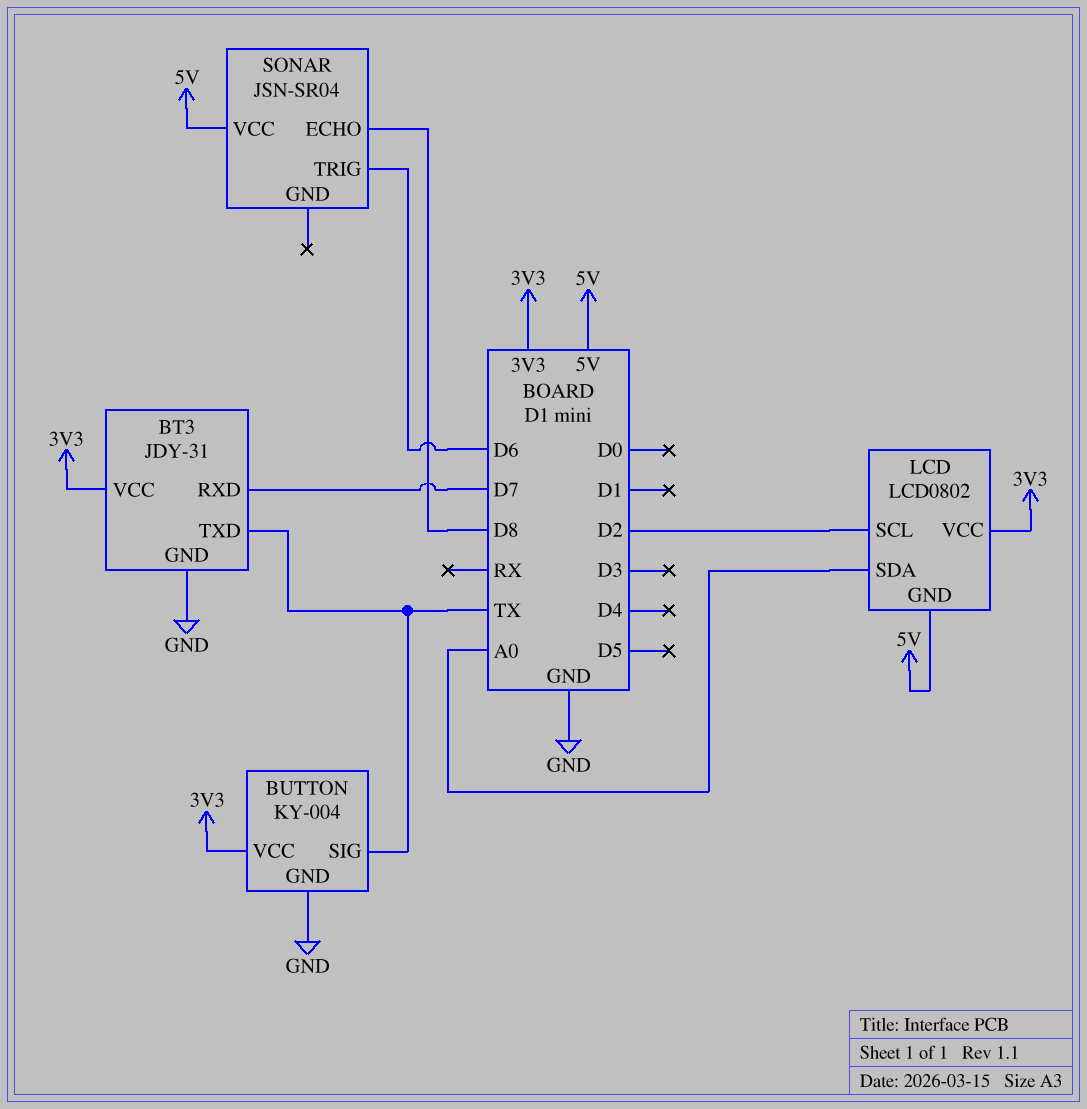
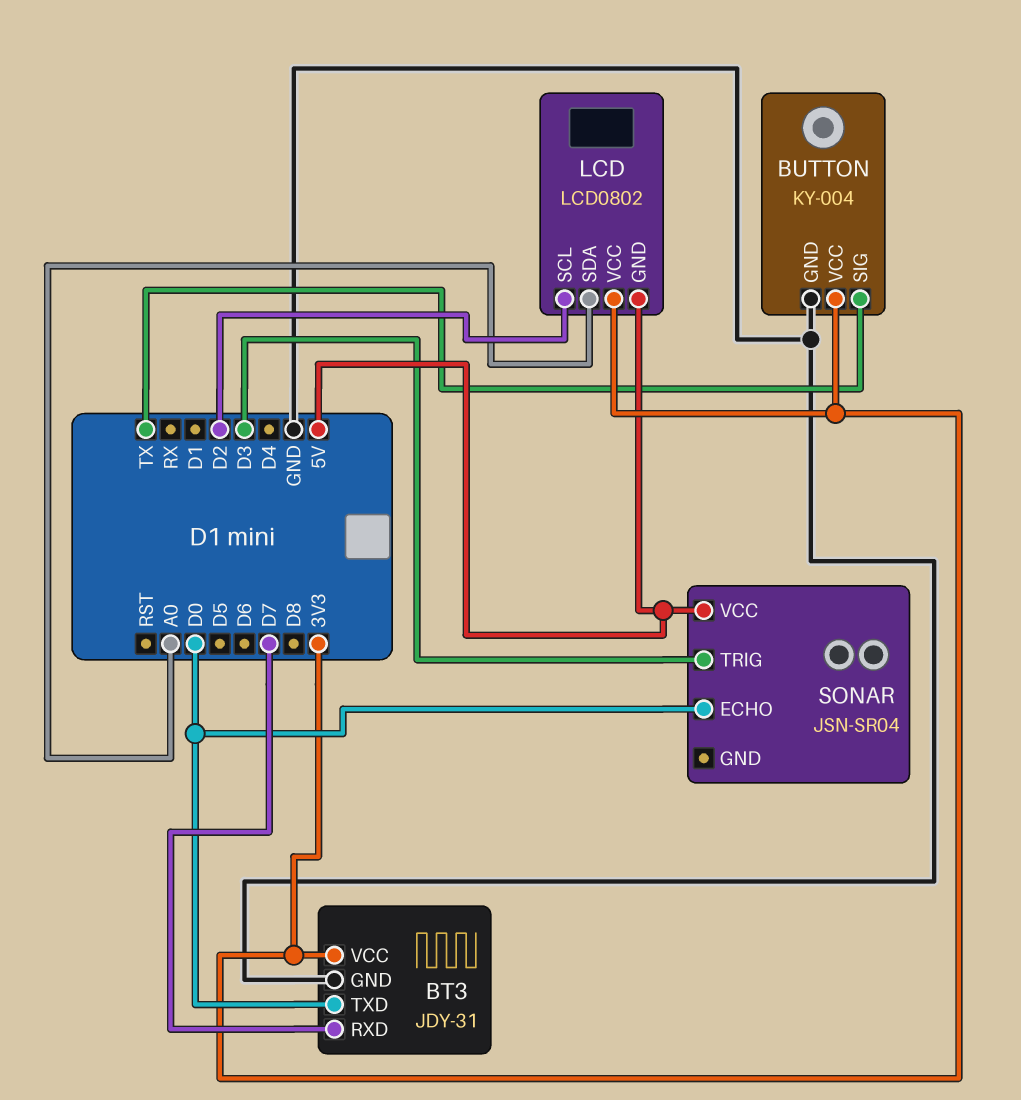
BT3 pin TXD: TX -> D0
SONAR pin ECHO: D8 -> D0
SONAR pin TRIG: D6 -> D3

